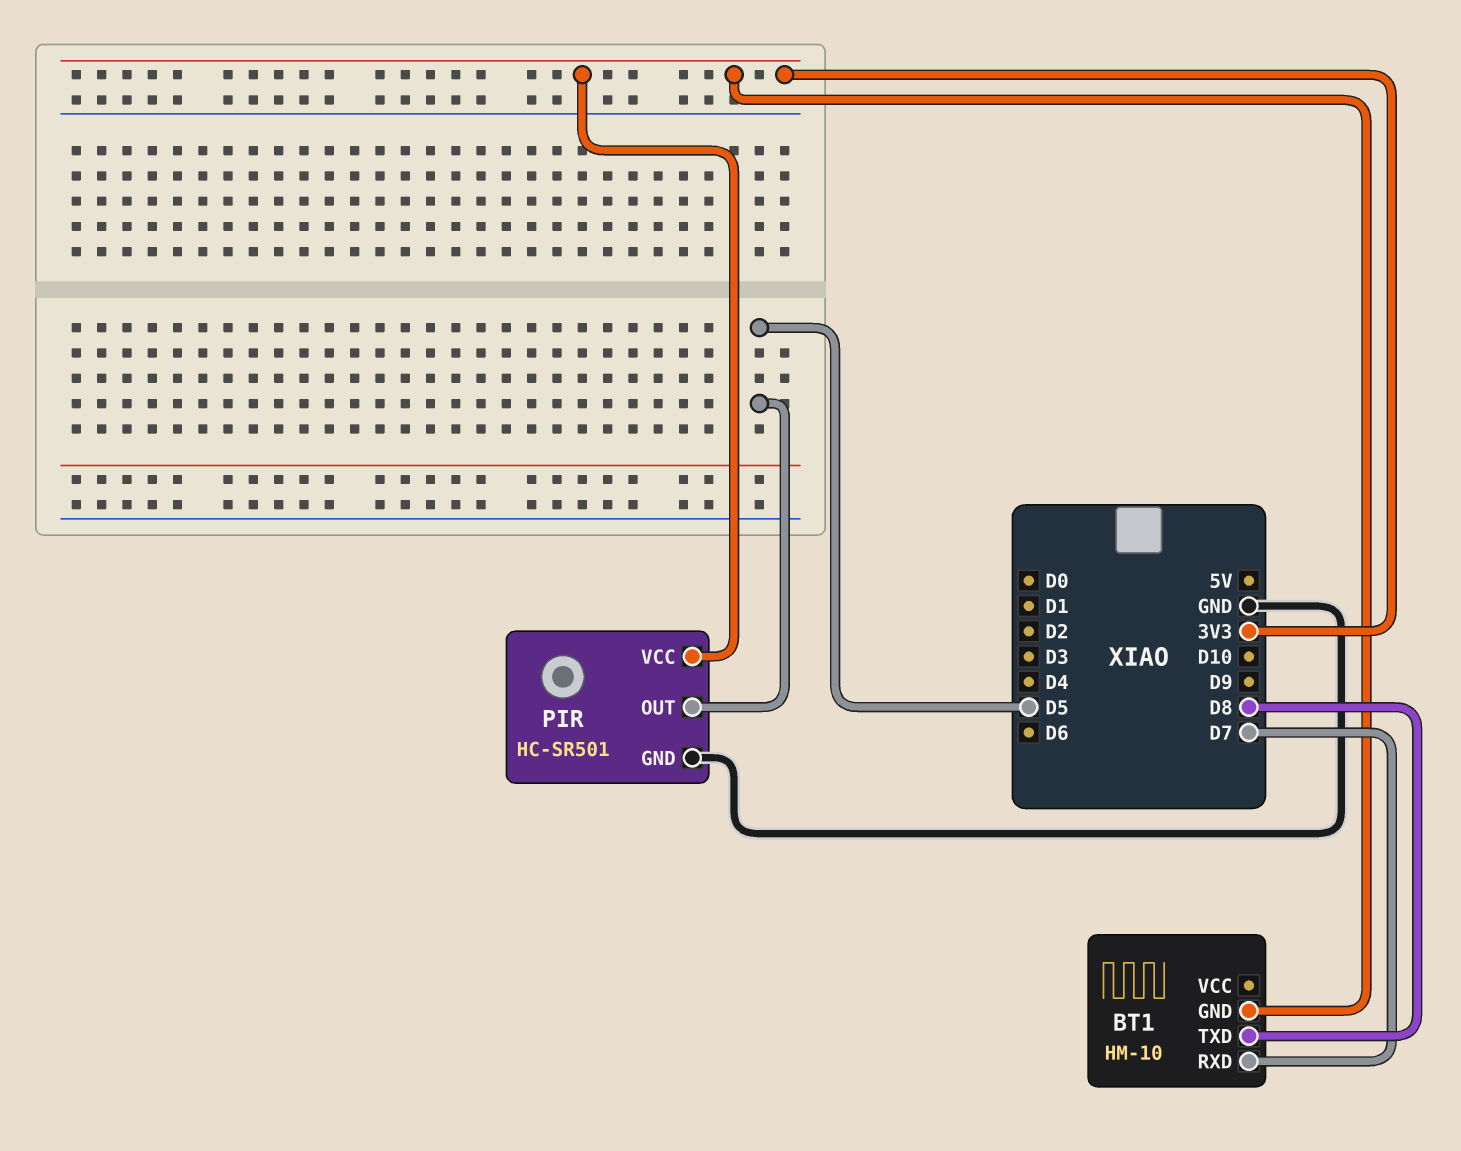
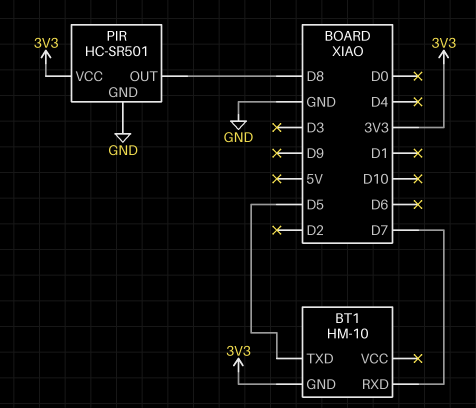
BT1 pin TXD: D8 -> D5
PIR pin OUT: D5 -> D8

